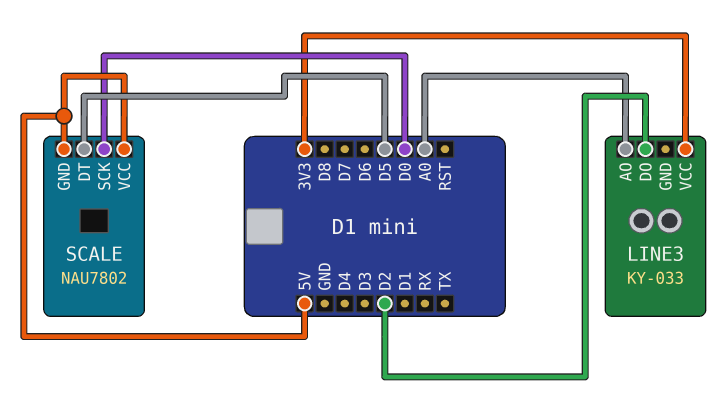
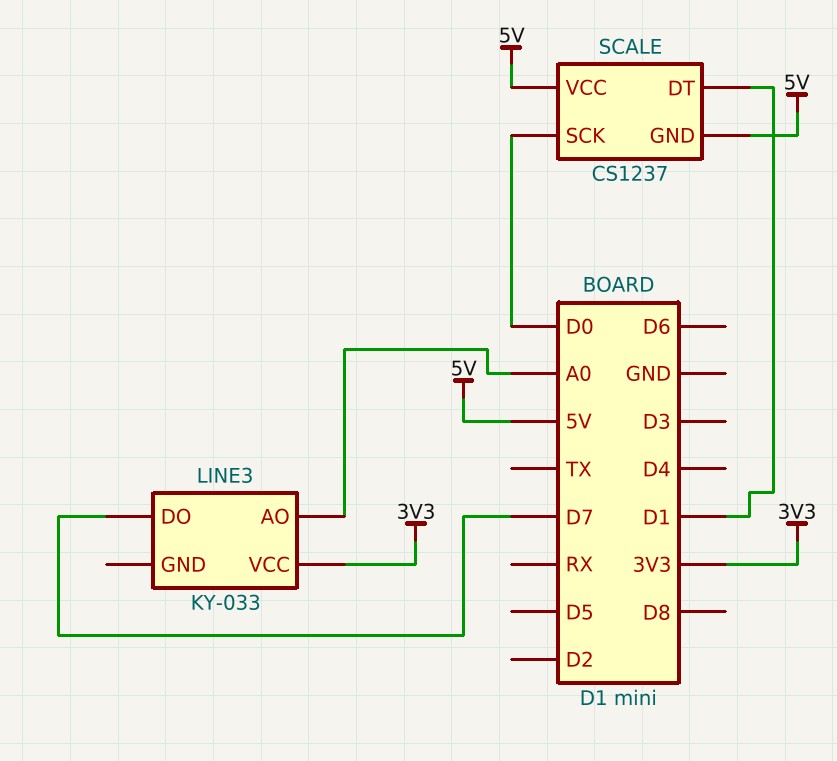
LINE3 pin DO: D2 -> D7
SCALE: NAU7802 -> CS1237
SCALE pin DT: D5 -> D1

